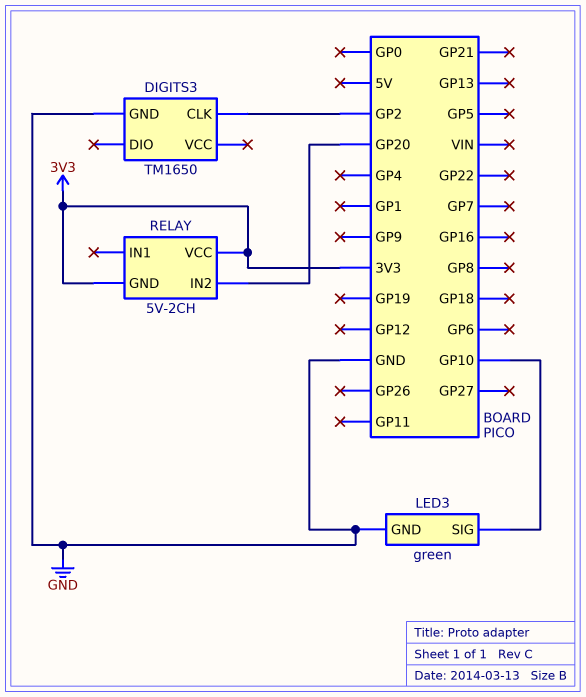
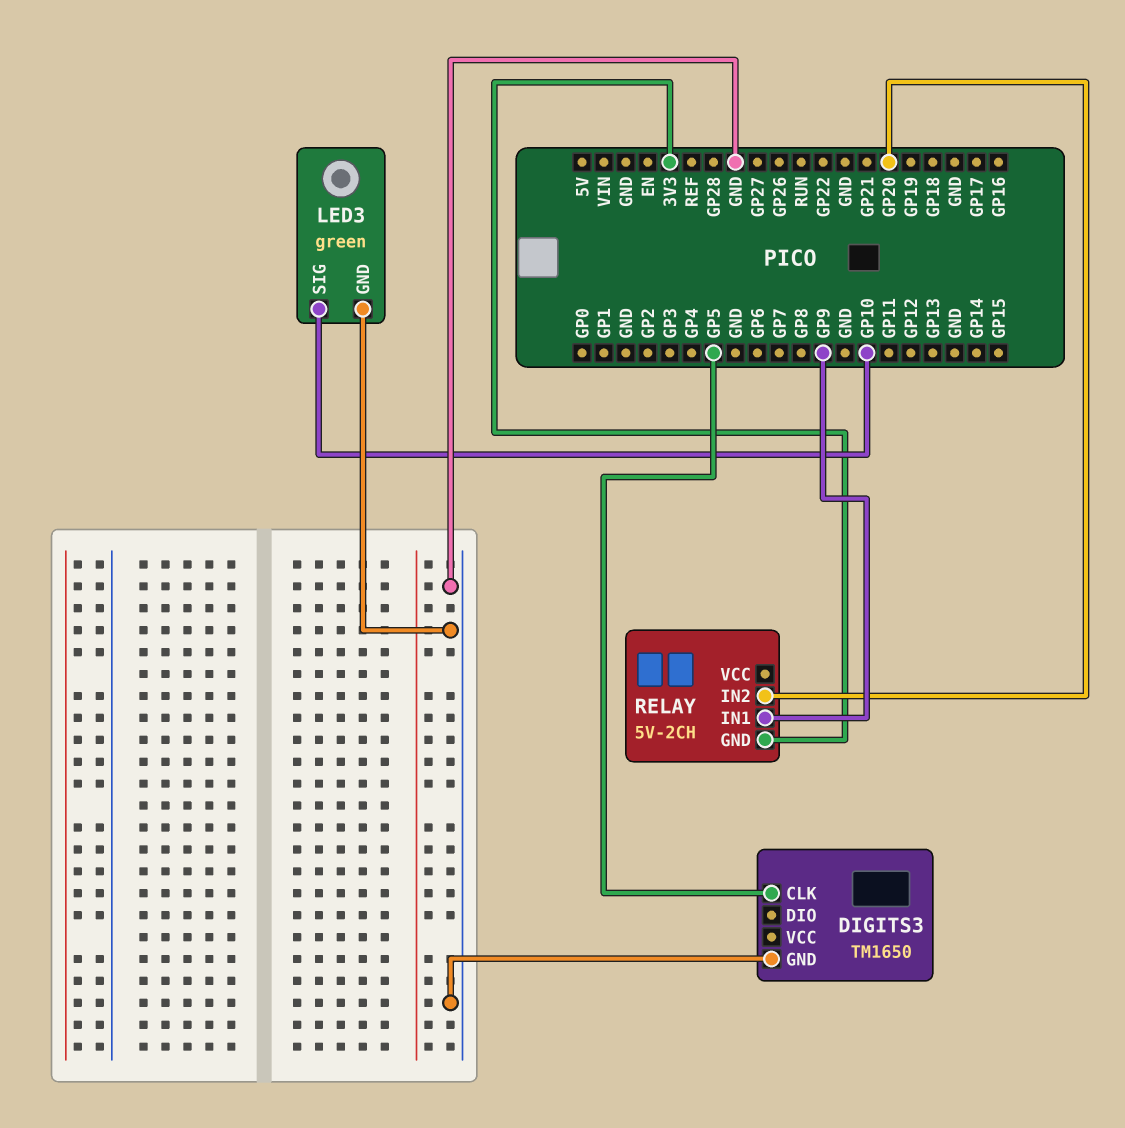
DIGITS3 pin CLK: GP2 -> GP5
RELAY pin IN1: none -> GP9
RELAY pin VCC: 3V3 -> none

